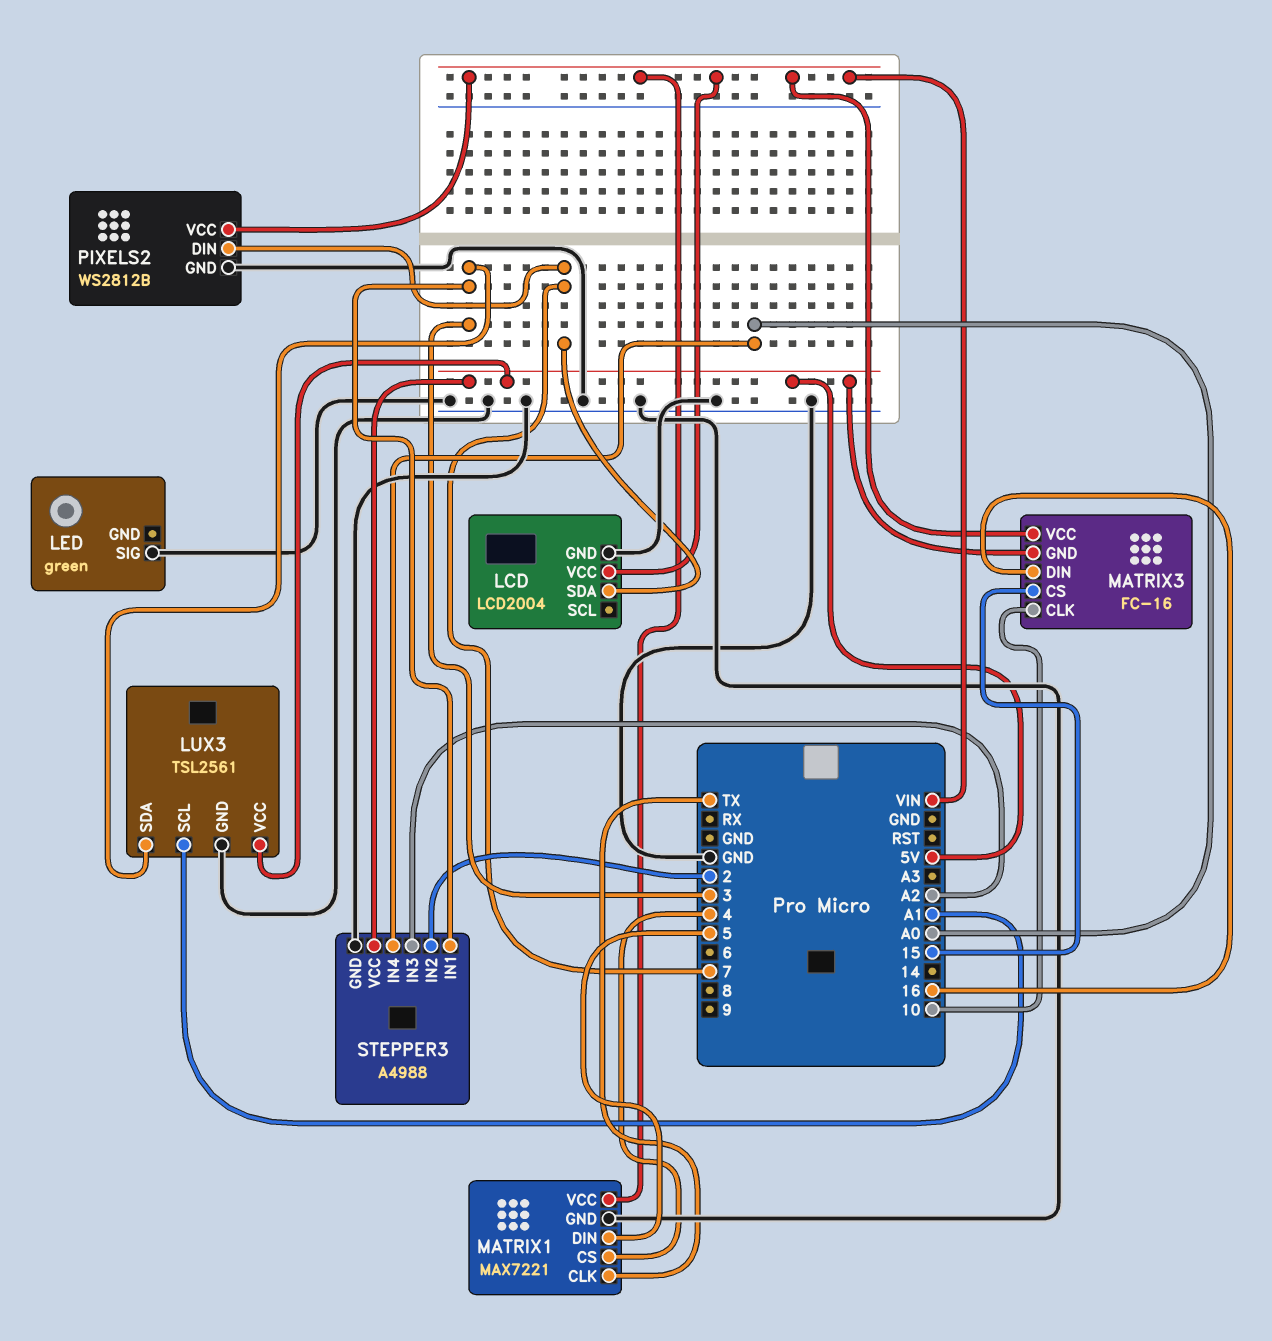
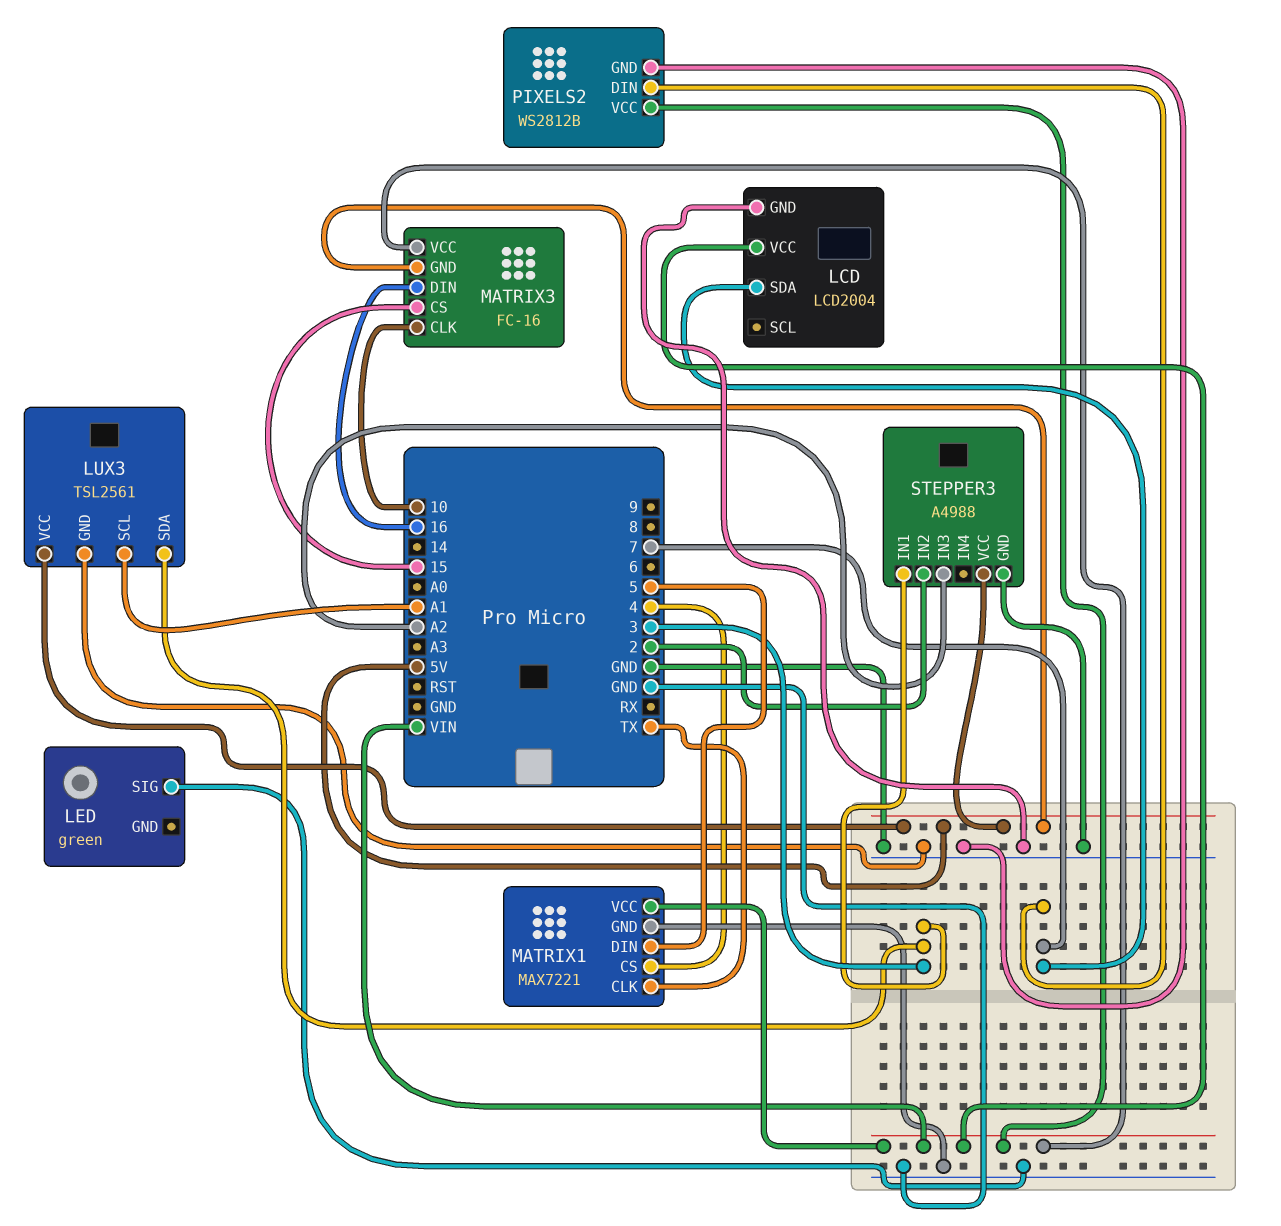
STEPPER3 pin IN4: A0 -> none

